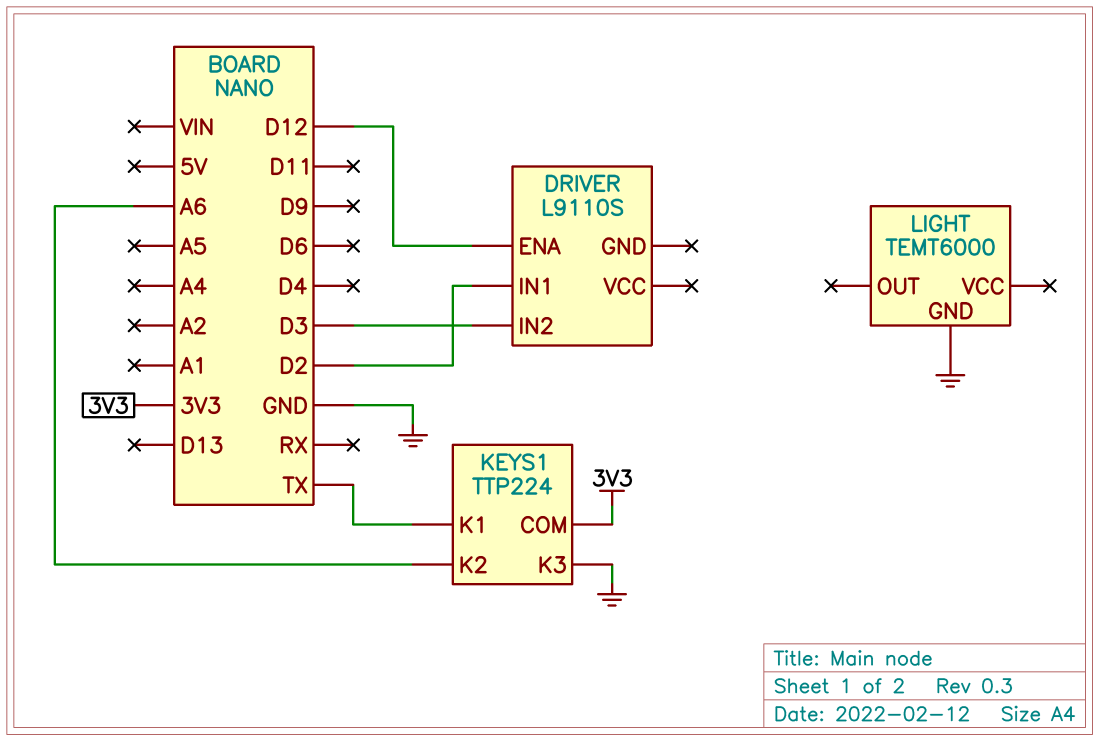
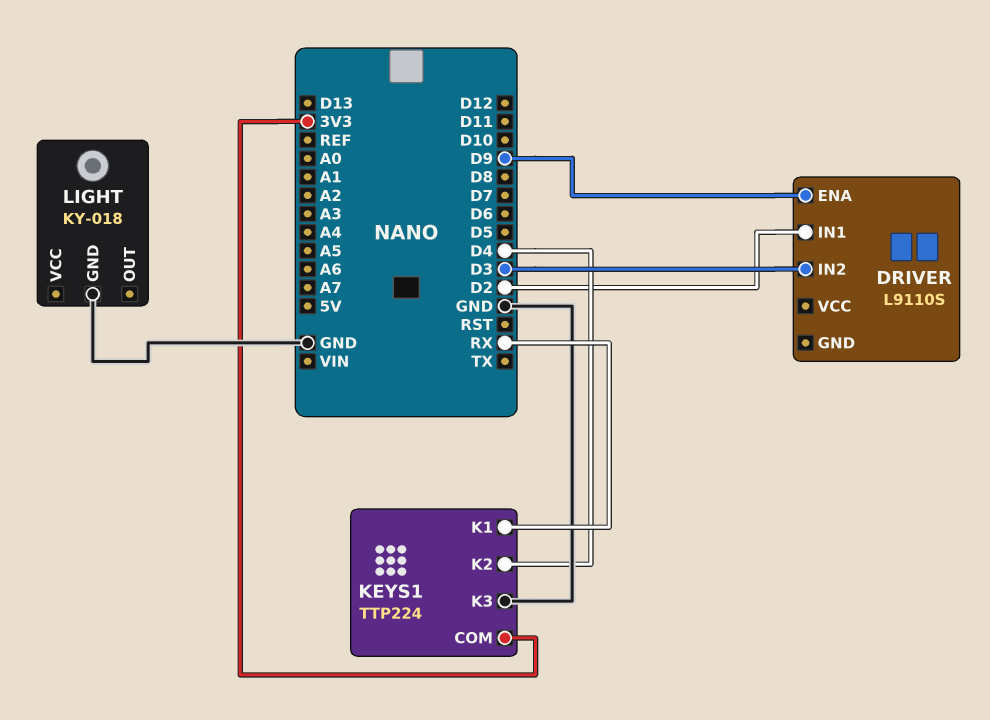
DRIVER pin ENA: D12 -> D9
KEYS1 pin K1: TX -> RX
KEYS1 pin K2: A6 -> D4
LIGHT: TEMT6000 -> KY-018

